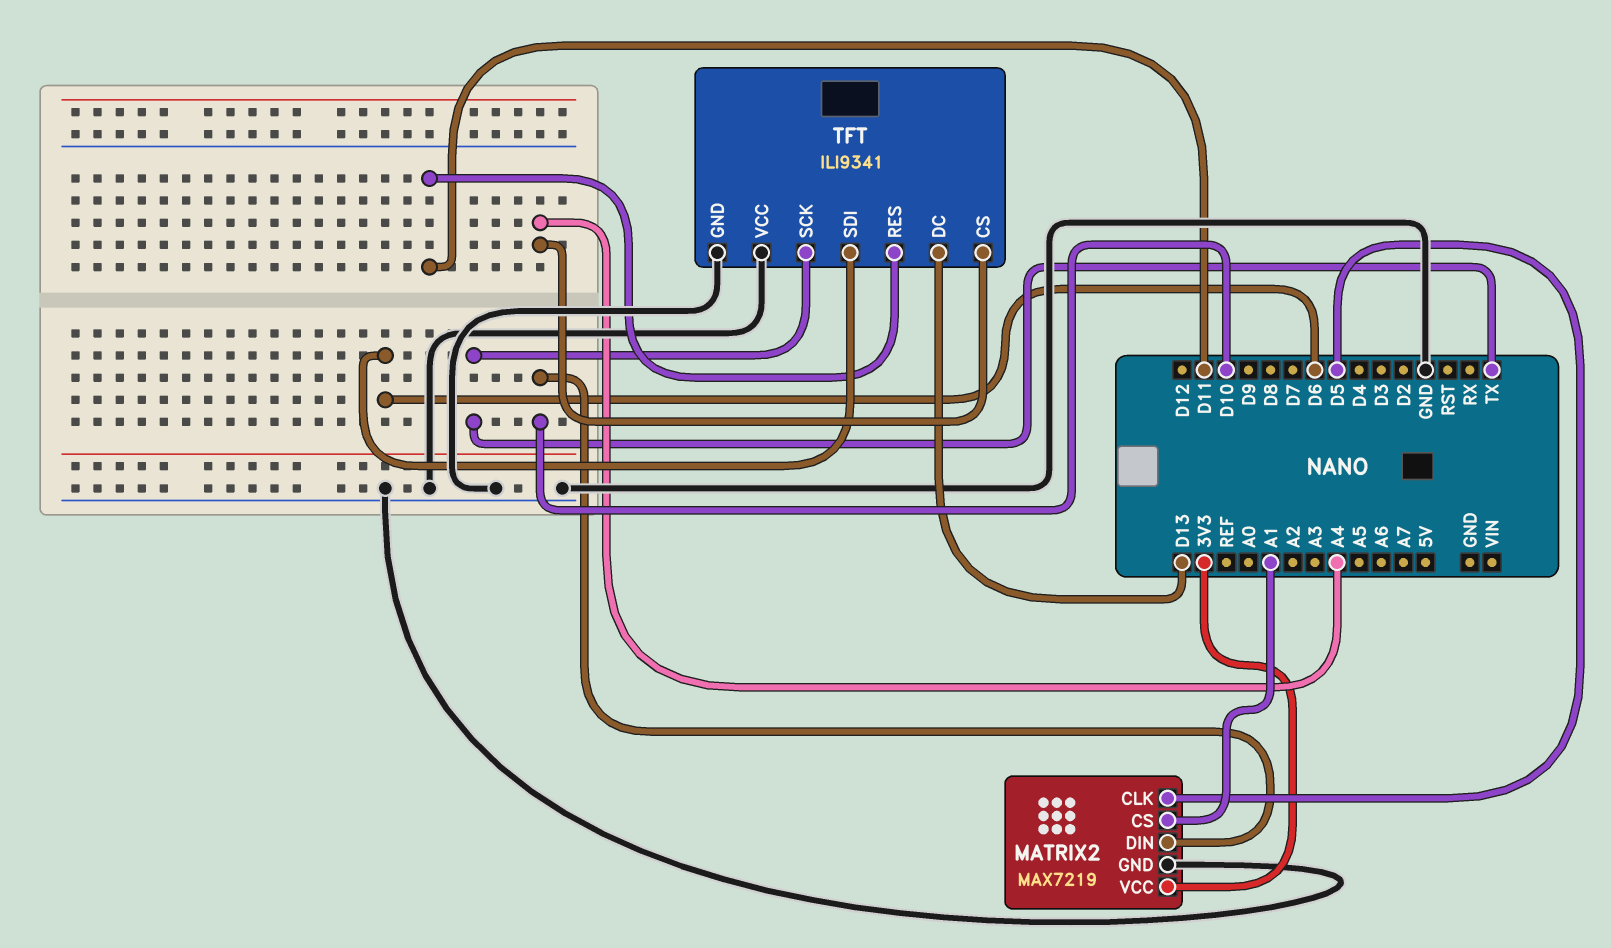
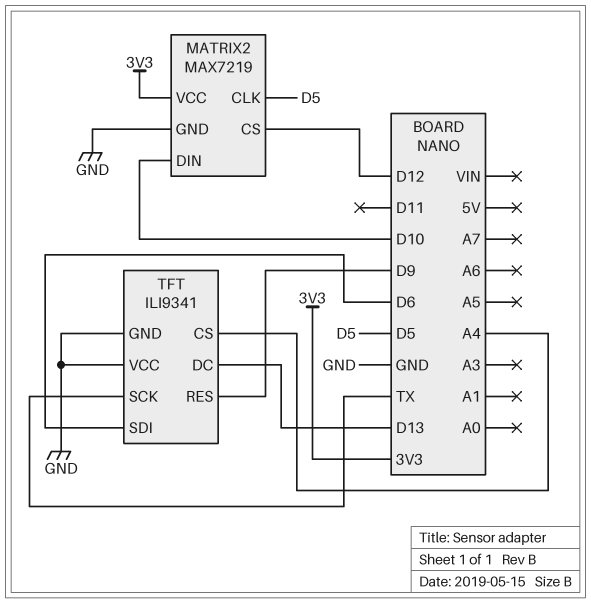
MATRIX2 pin CS: A1 -> D12
TFT pin RES: D11 -> D9

